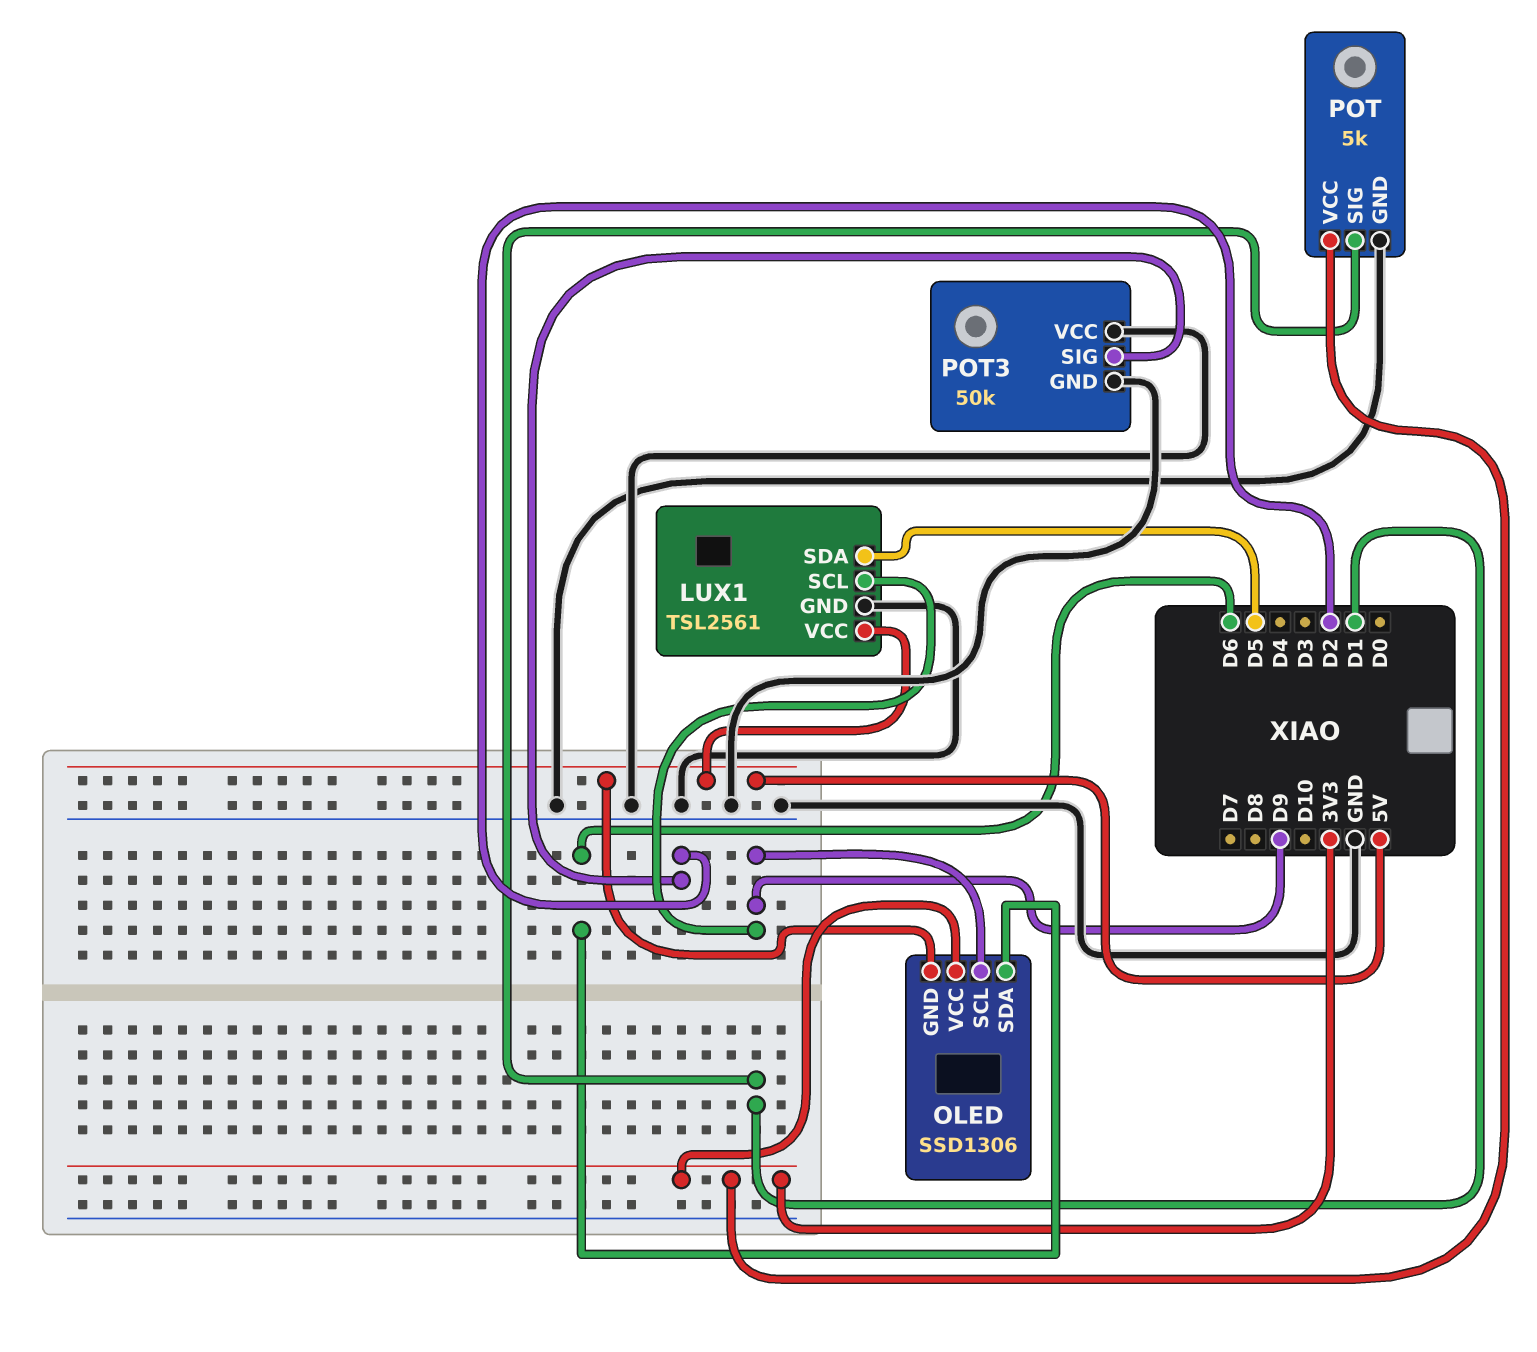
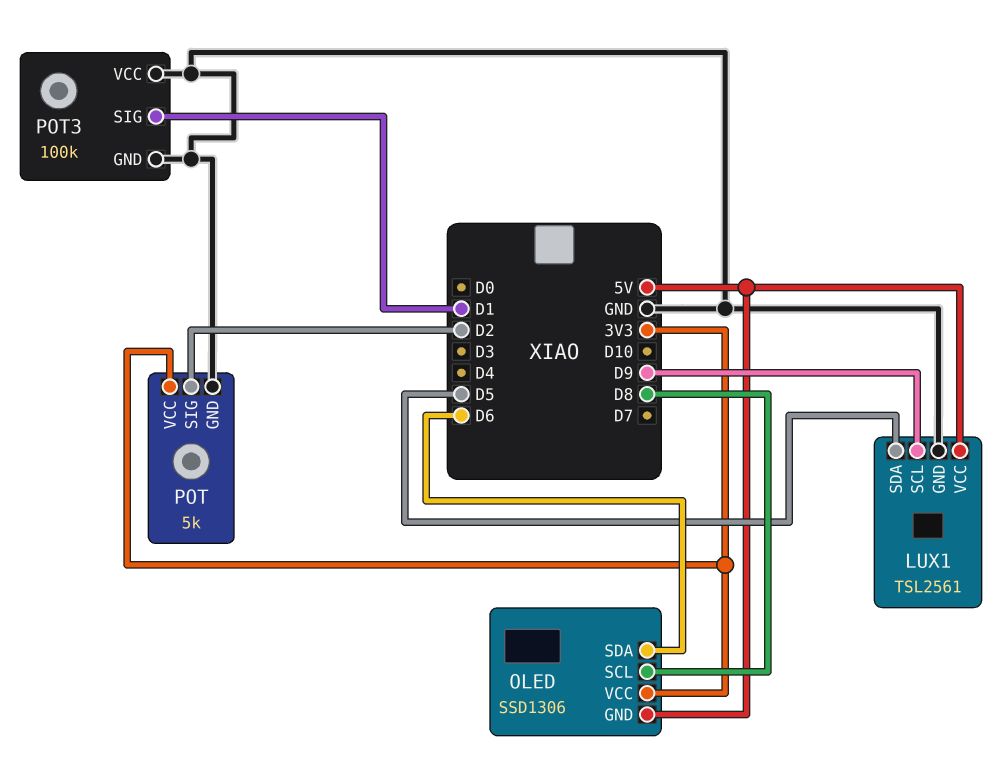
OLED pin SCL: D9 -> D8
POT pin SIG: D1 -> D2
POT3: 50k -> 100k
POT3 pin SIG: D2 -> D1

